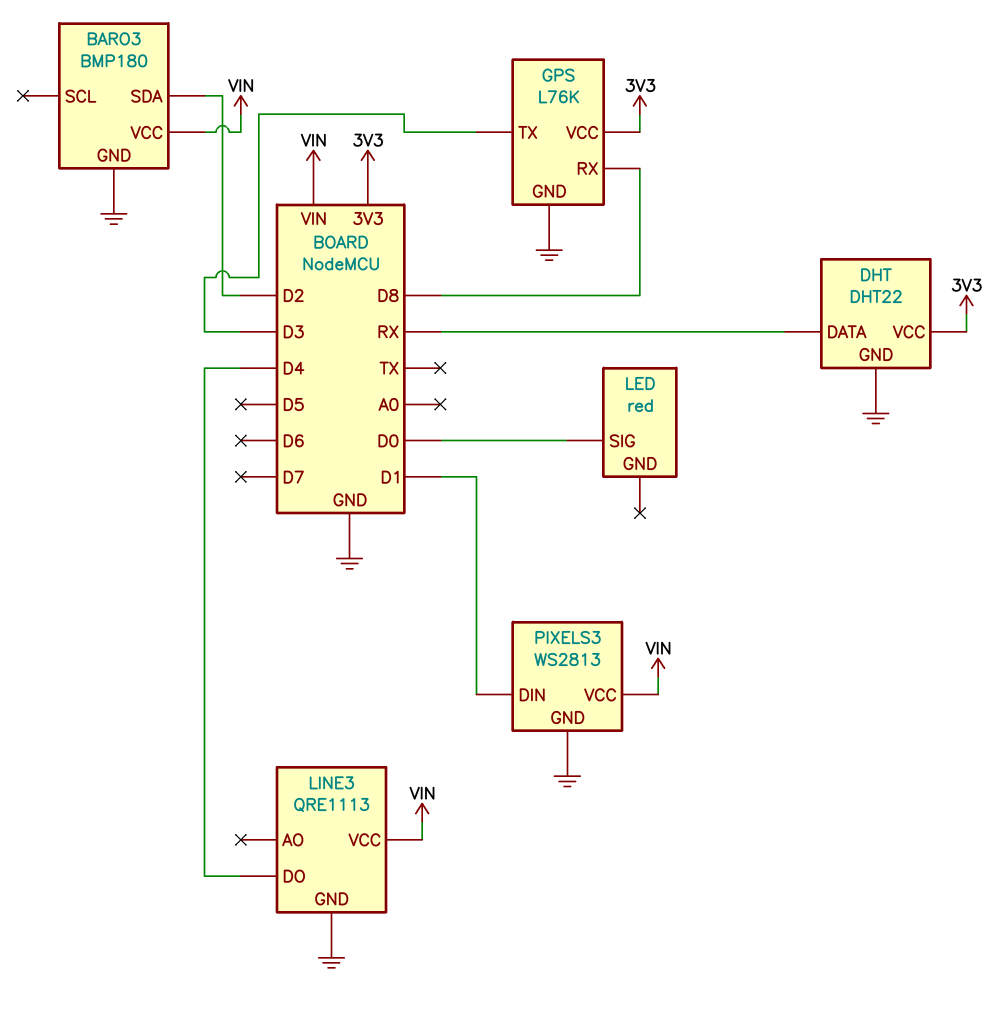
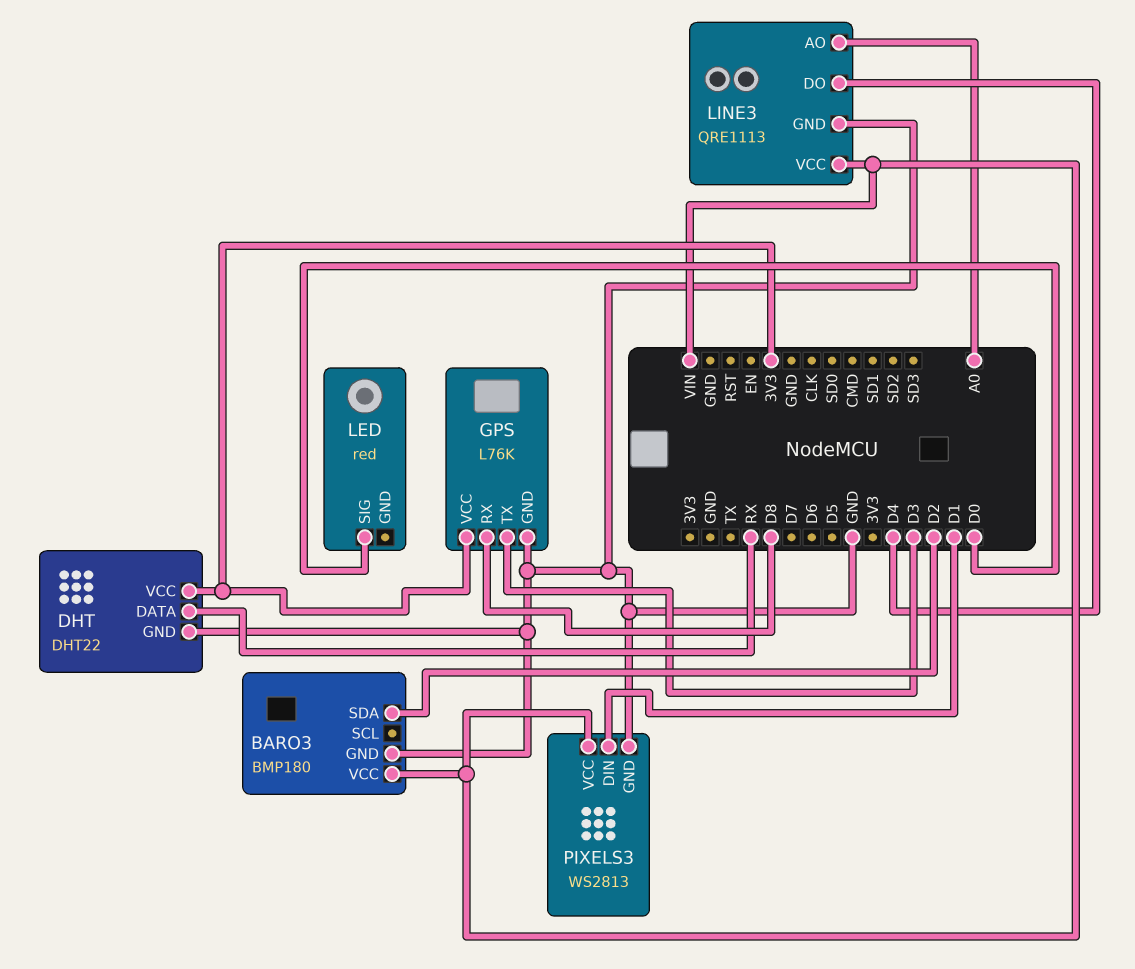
LINE3 pin AO: none -> A0

